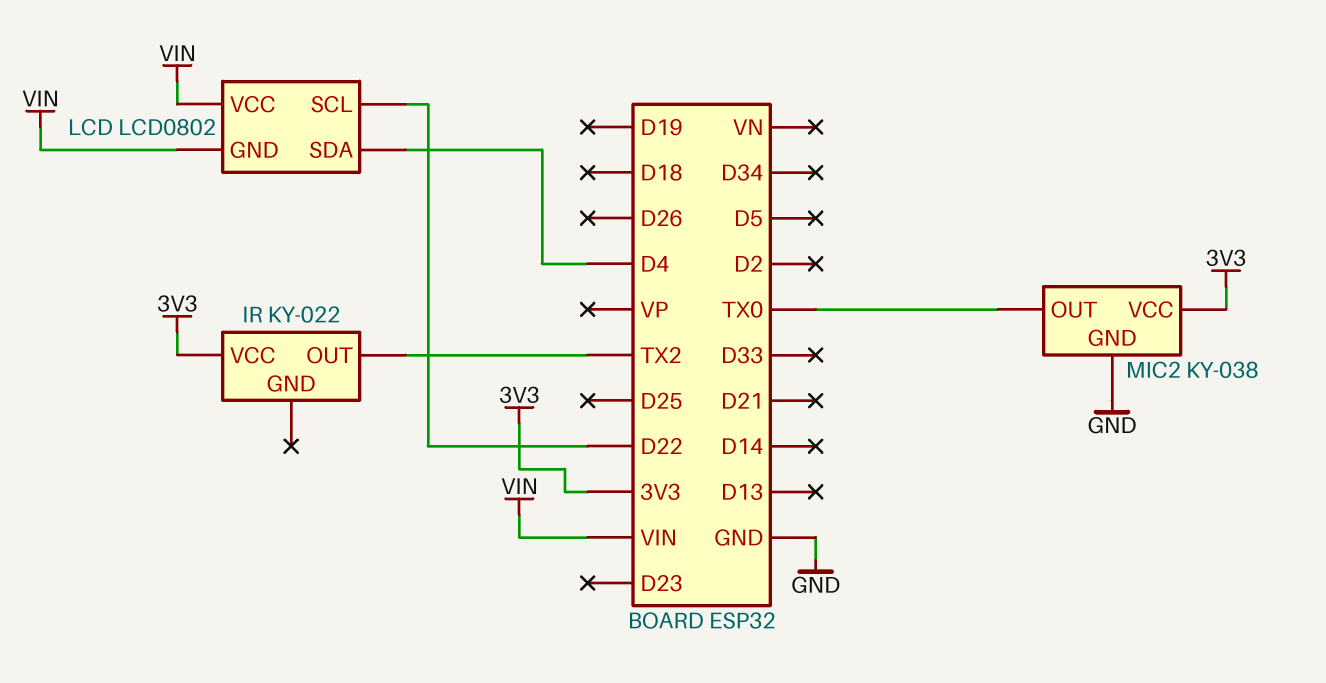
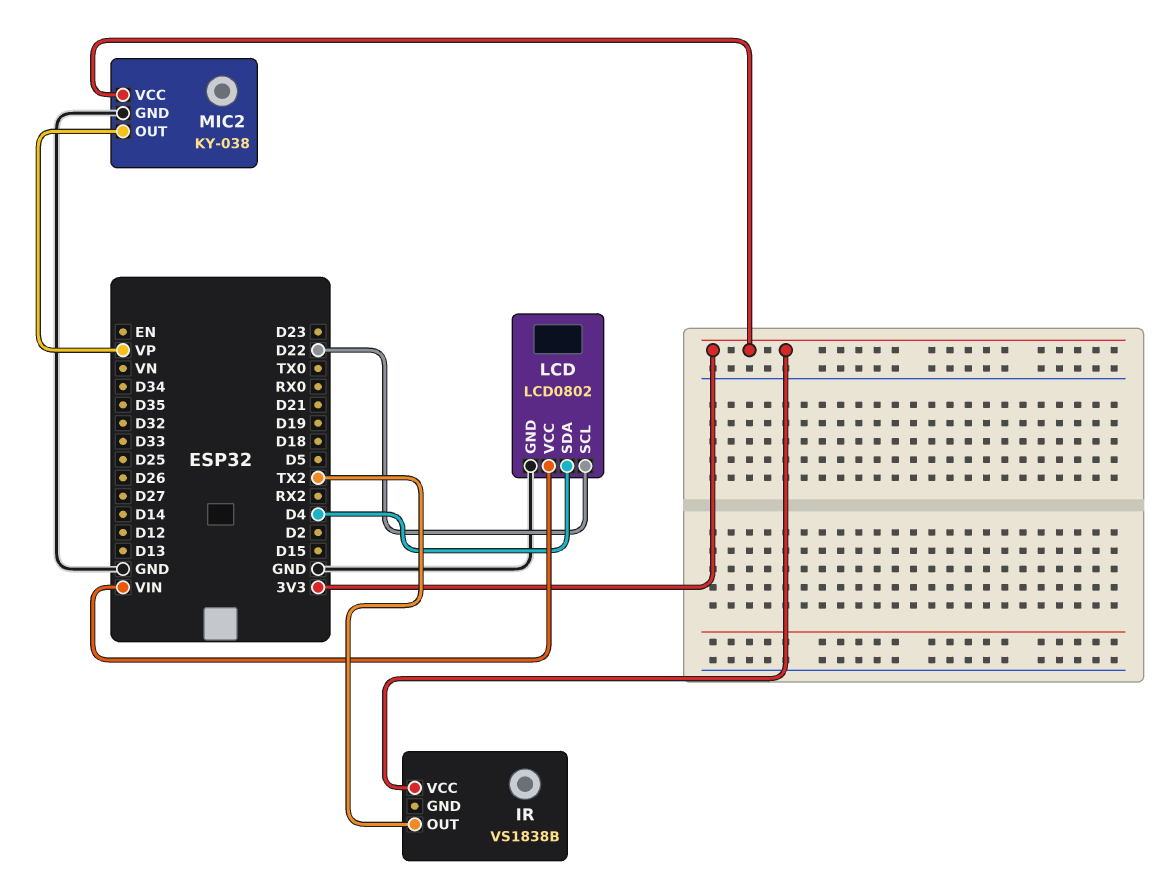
IR: KY-022 -> VS1838B
LCD pin GND: VIN -> GND
MIC2 pin OUT: TX0 -> VP

